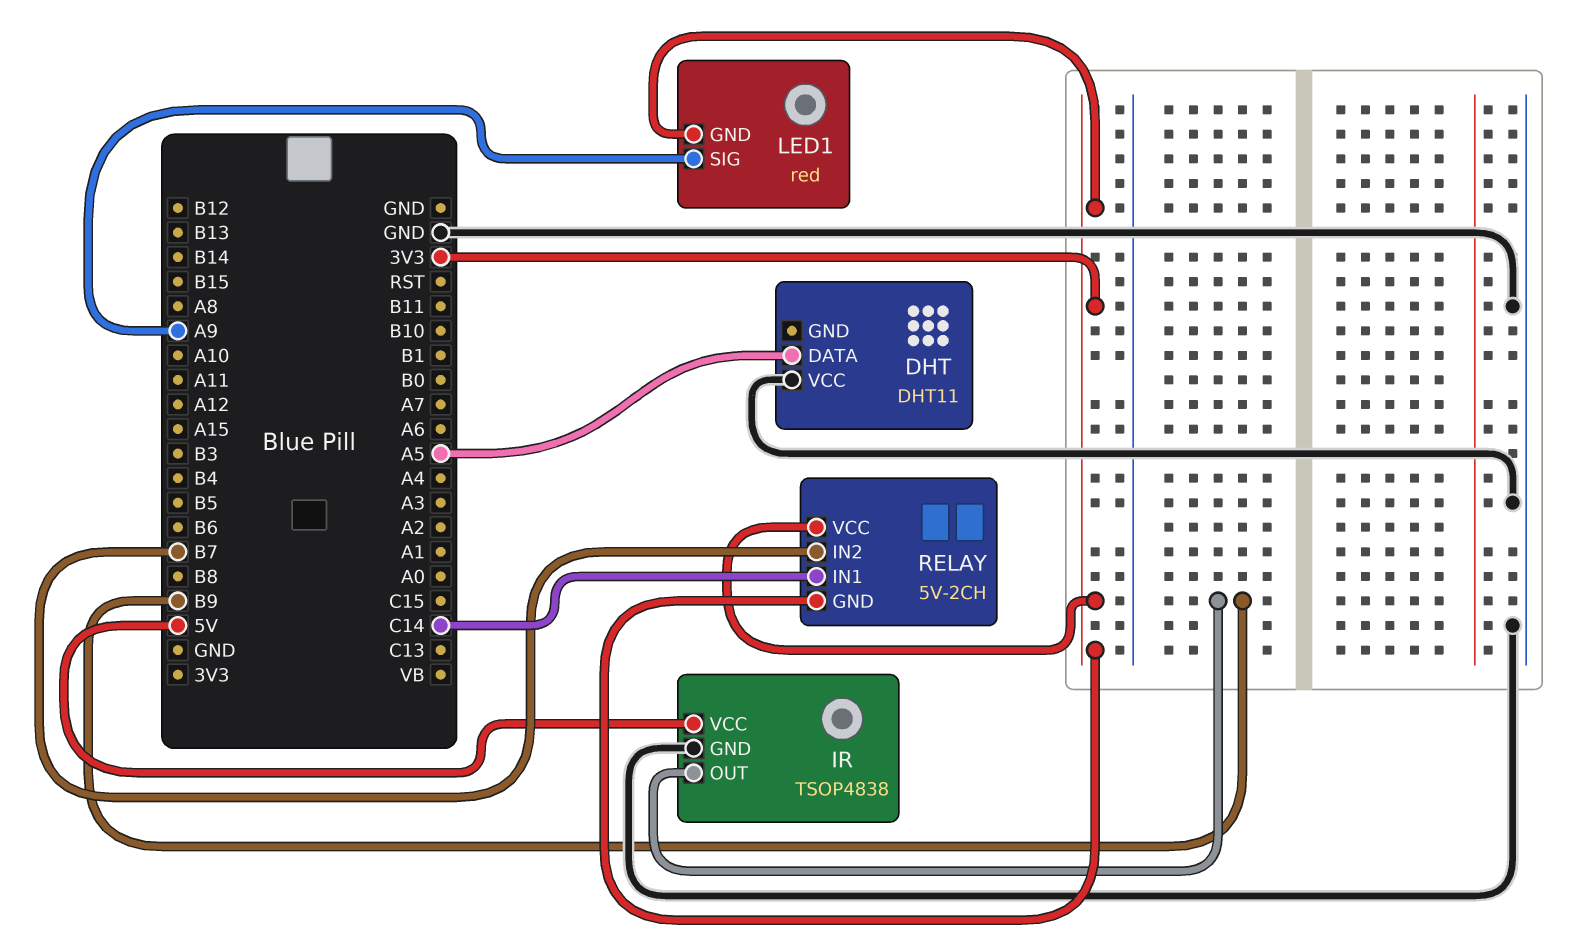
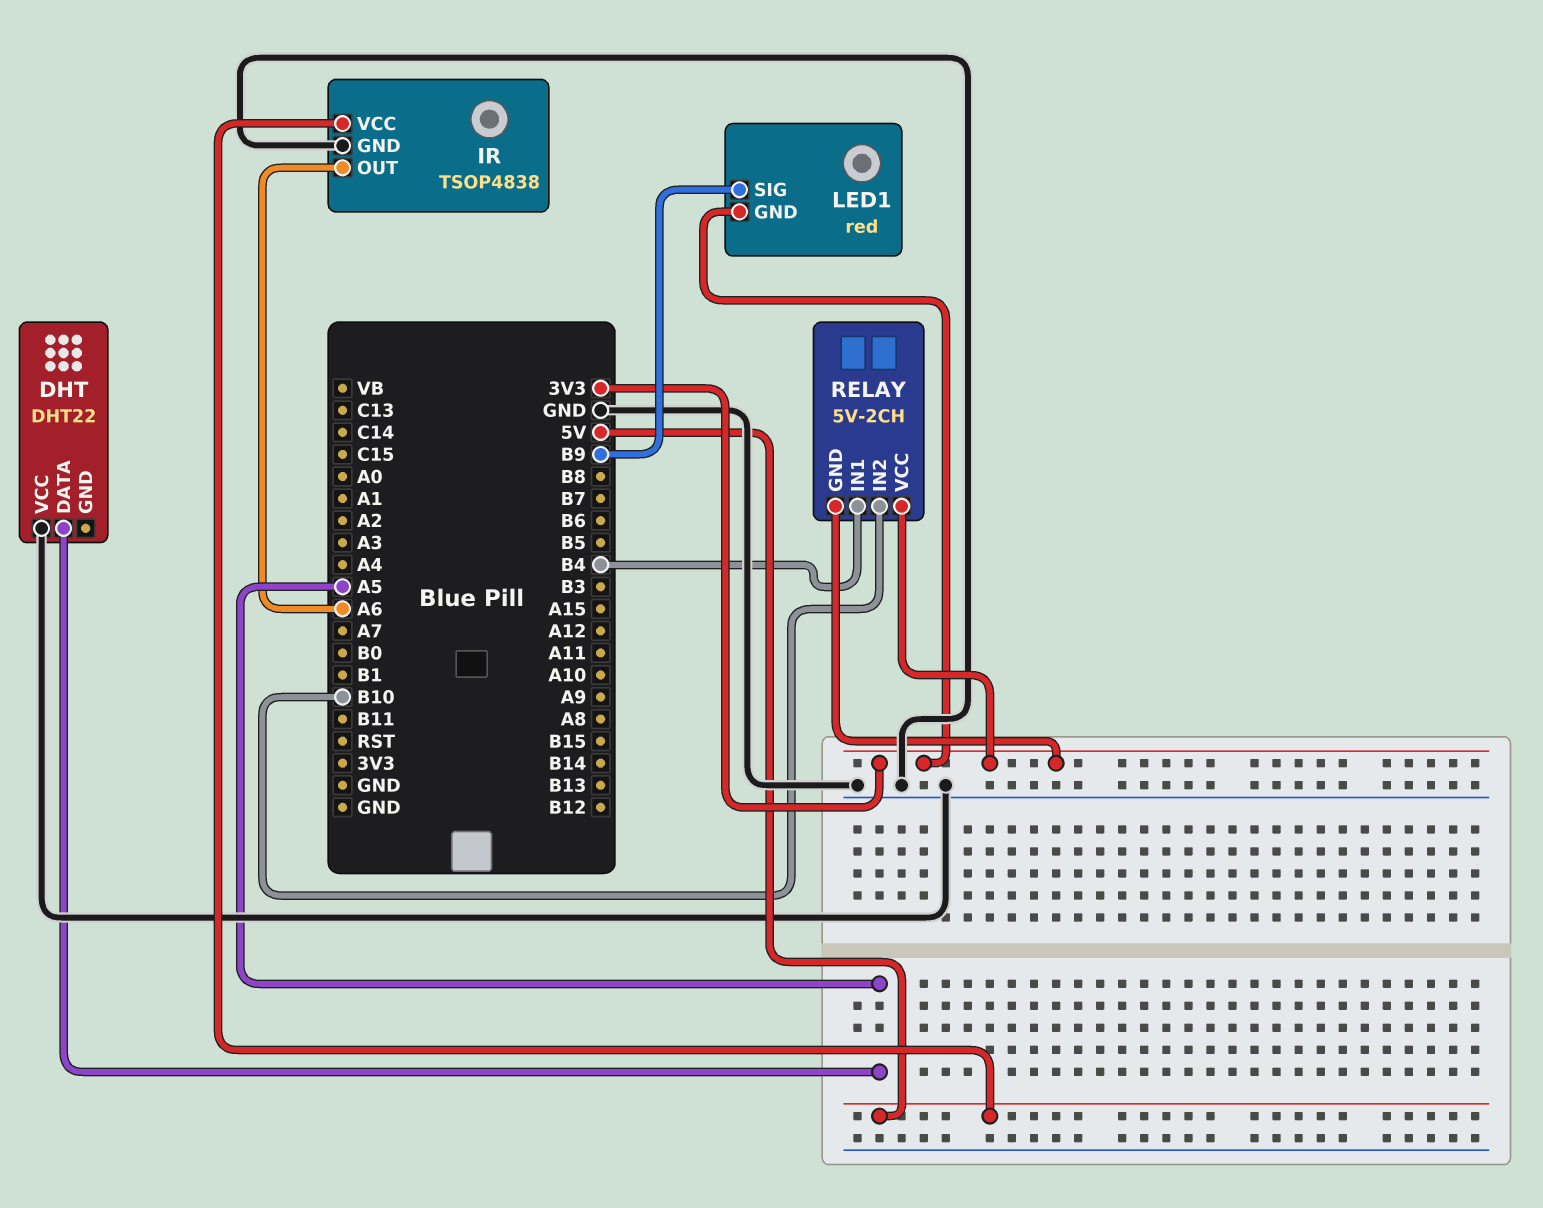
DHT: DHT11 -> DHT22
IR pin OUT: B9 -> A6
LED1 pin SIG: A9 -> B9
RELAY pin IN1: C14 -> B4
RELAY pin IN2: B7 -> B10

